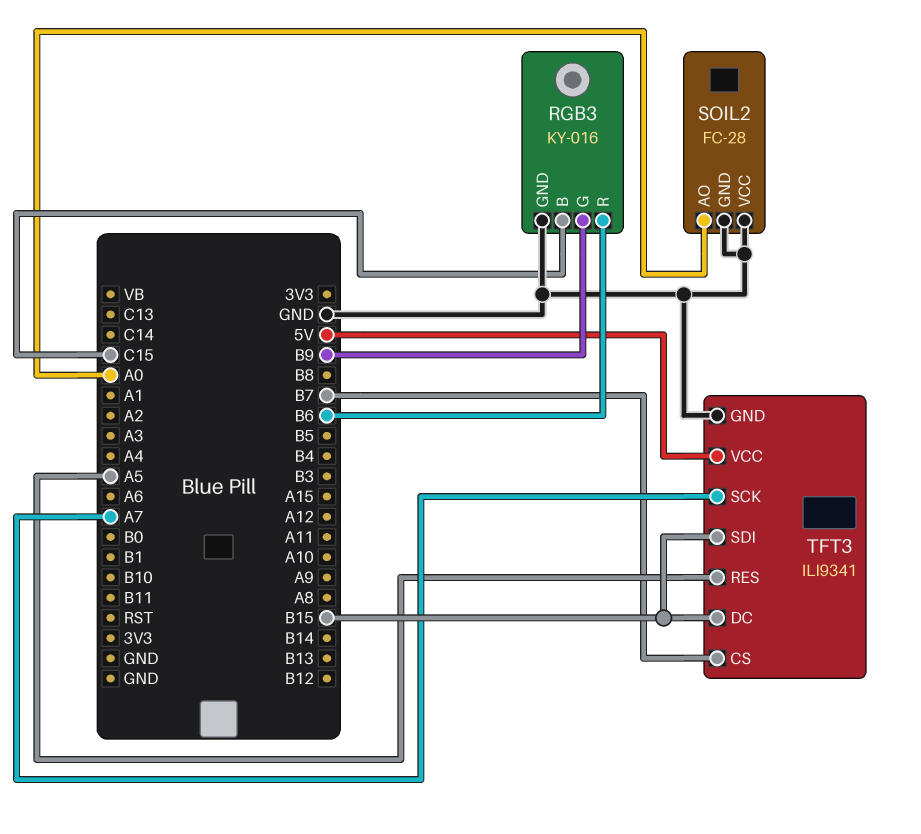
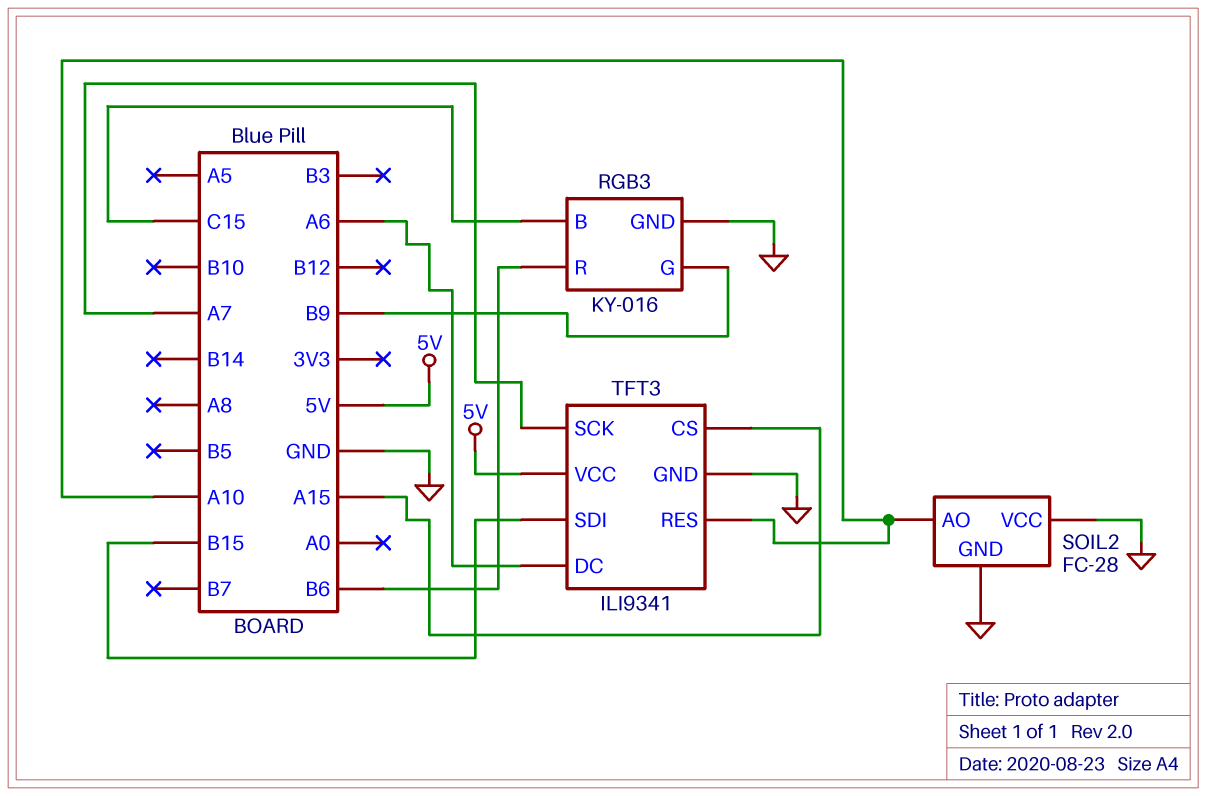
SOIL2 pin AO: A0 -> A10
TFT3 pin CS: B7 -> A15
TFT3 pin DC: B15 -> A6
TFT3 pin RES: A5 -> A10

